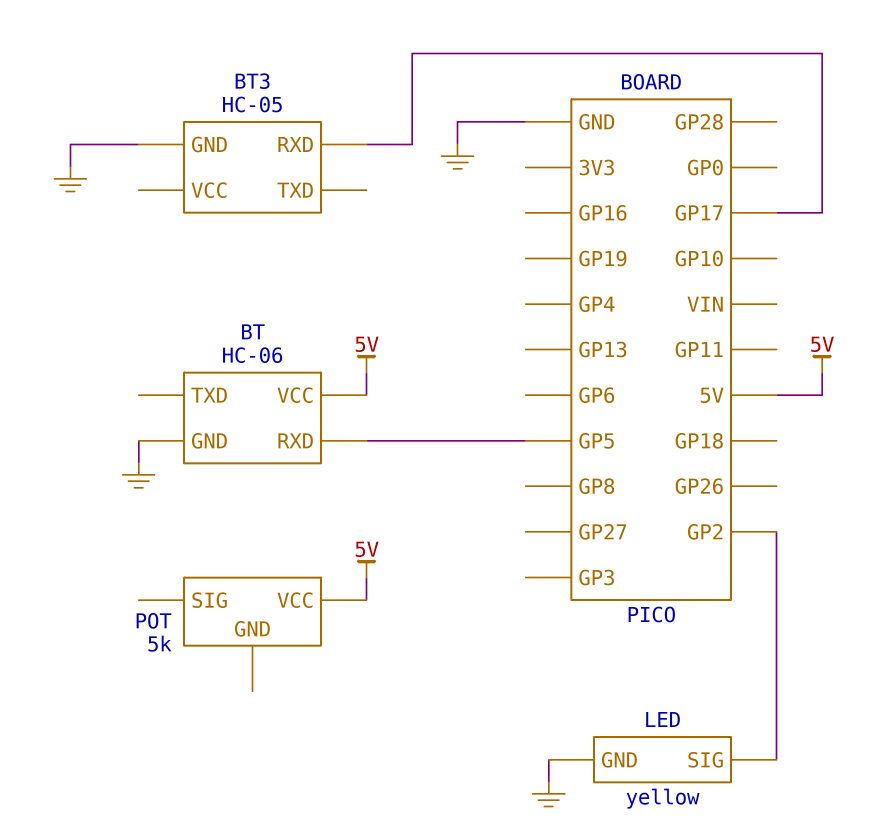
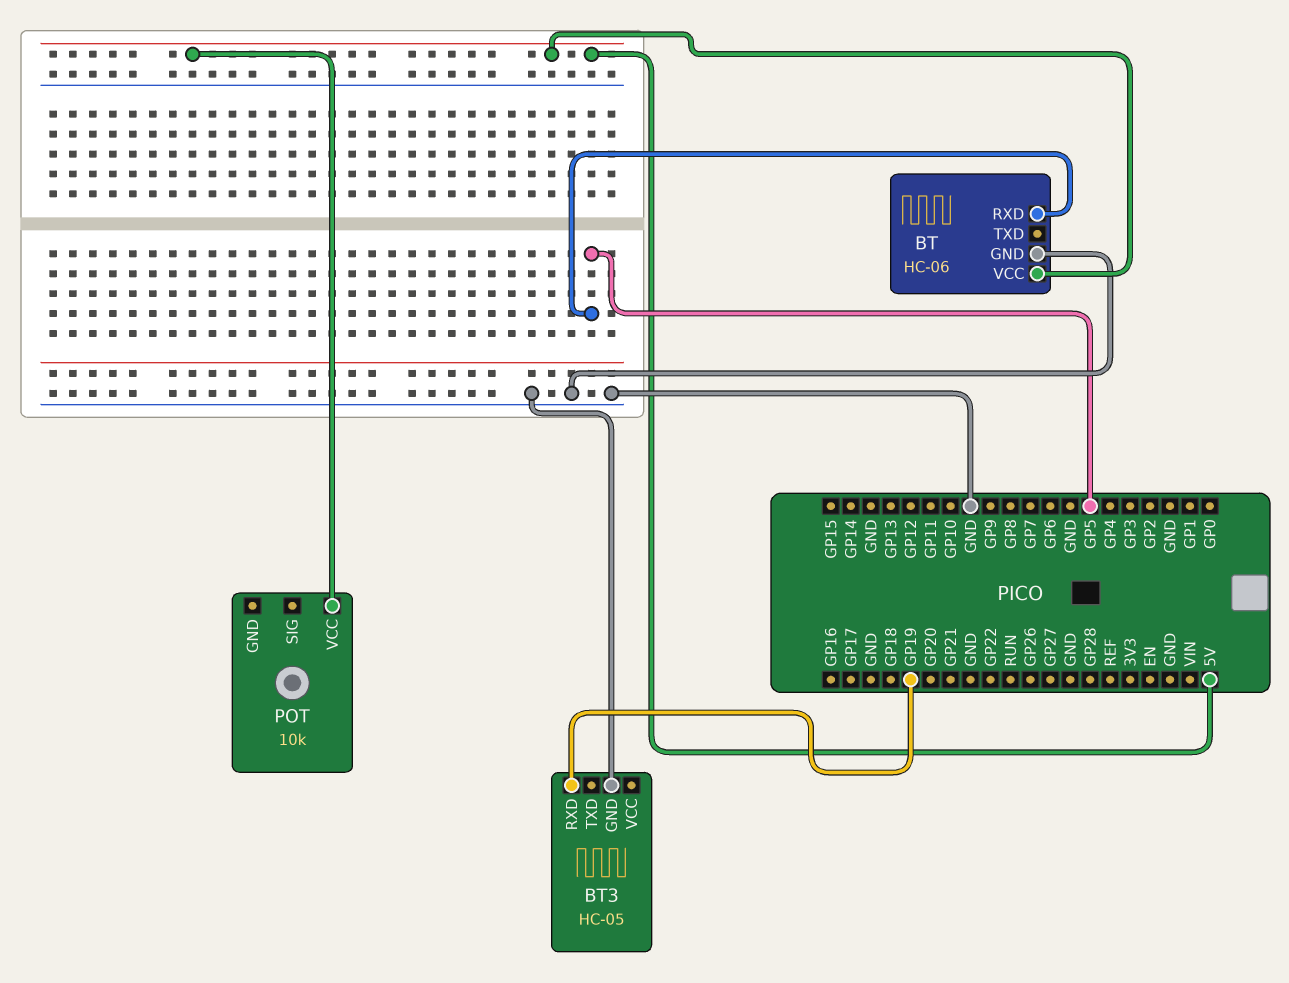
BT3 pin RXD: GP17 -> GP19
LED: yellow -> none
LED pin GND: GND -> none
LED pin SIG: GP2 -> none
POT: 5k -> 10k

